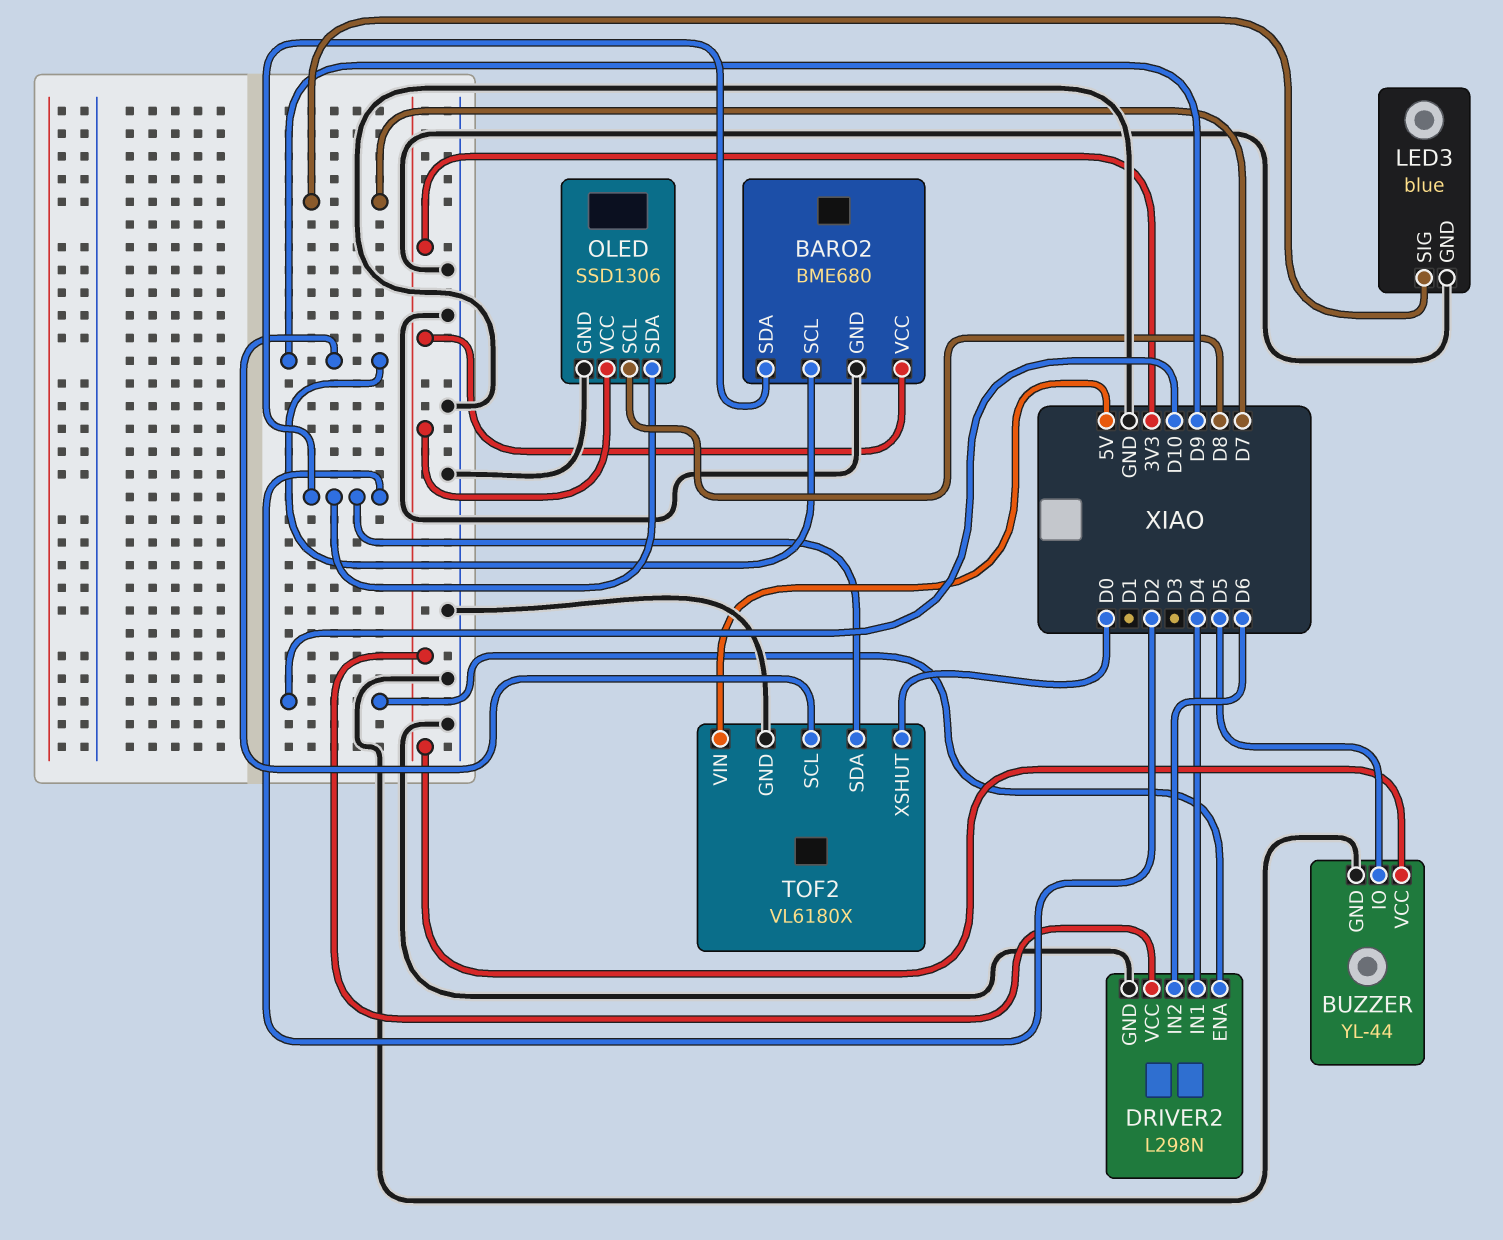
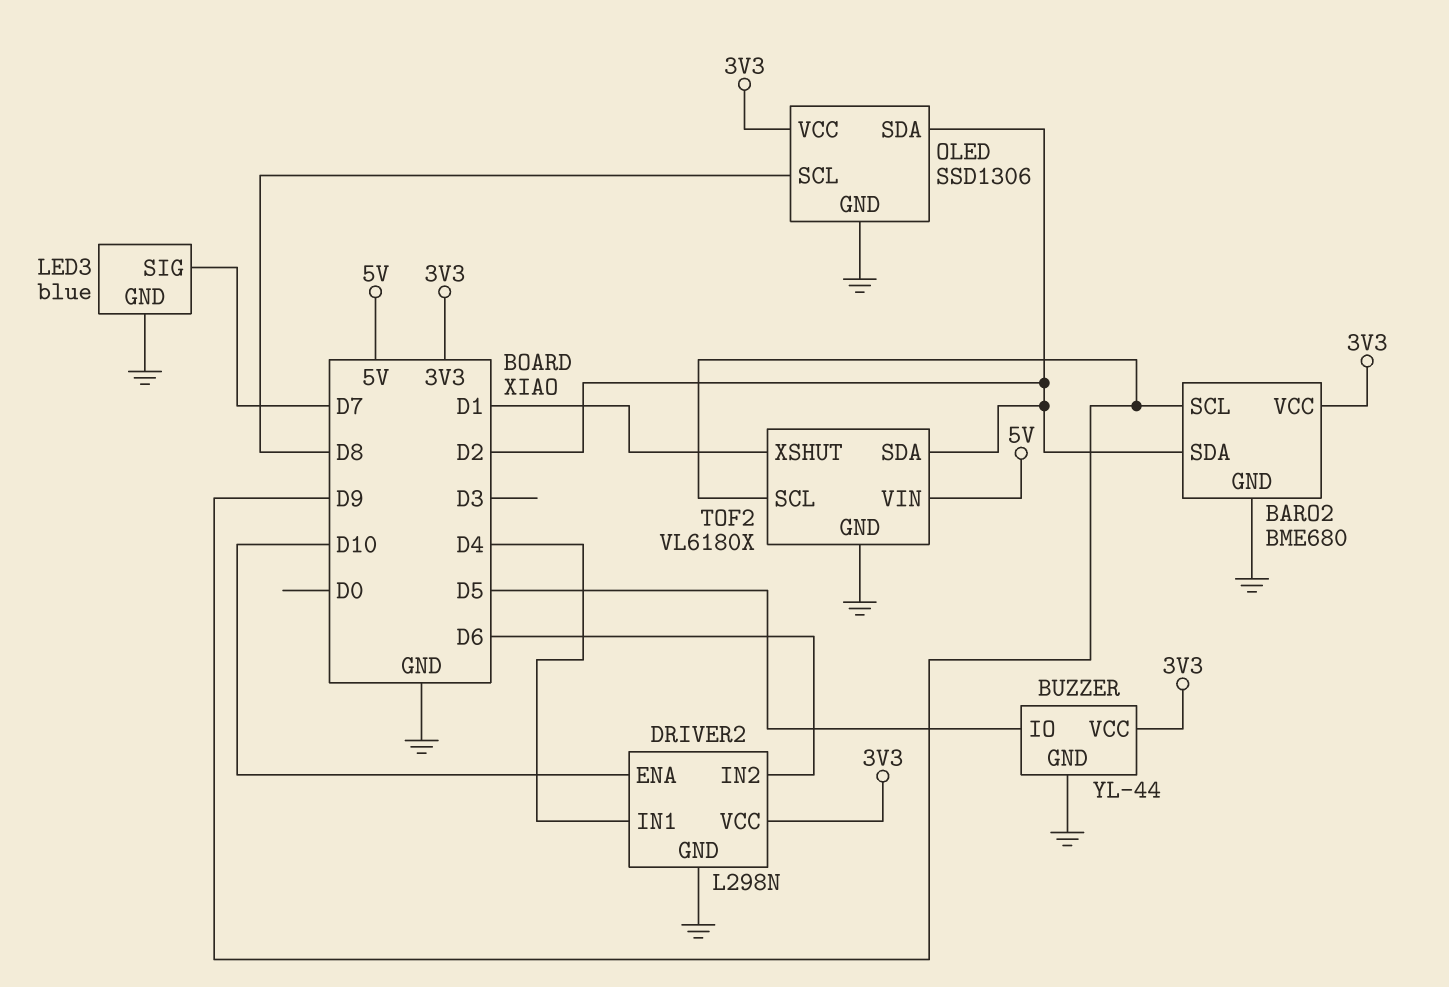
TOF2 pin XSHUT: D0 -> D1

